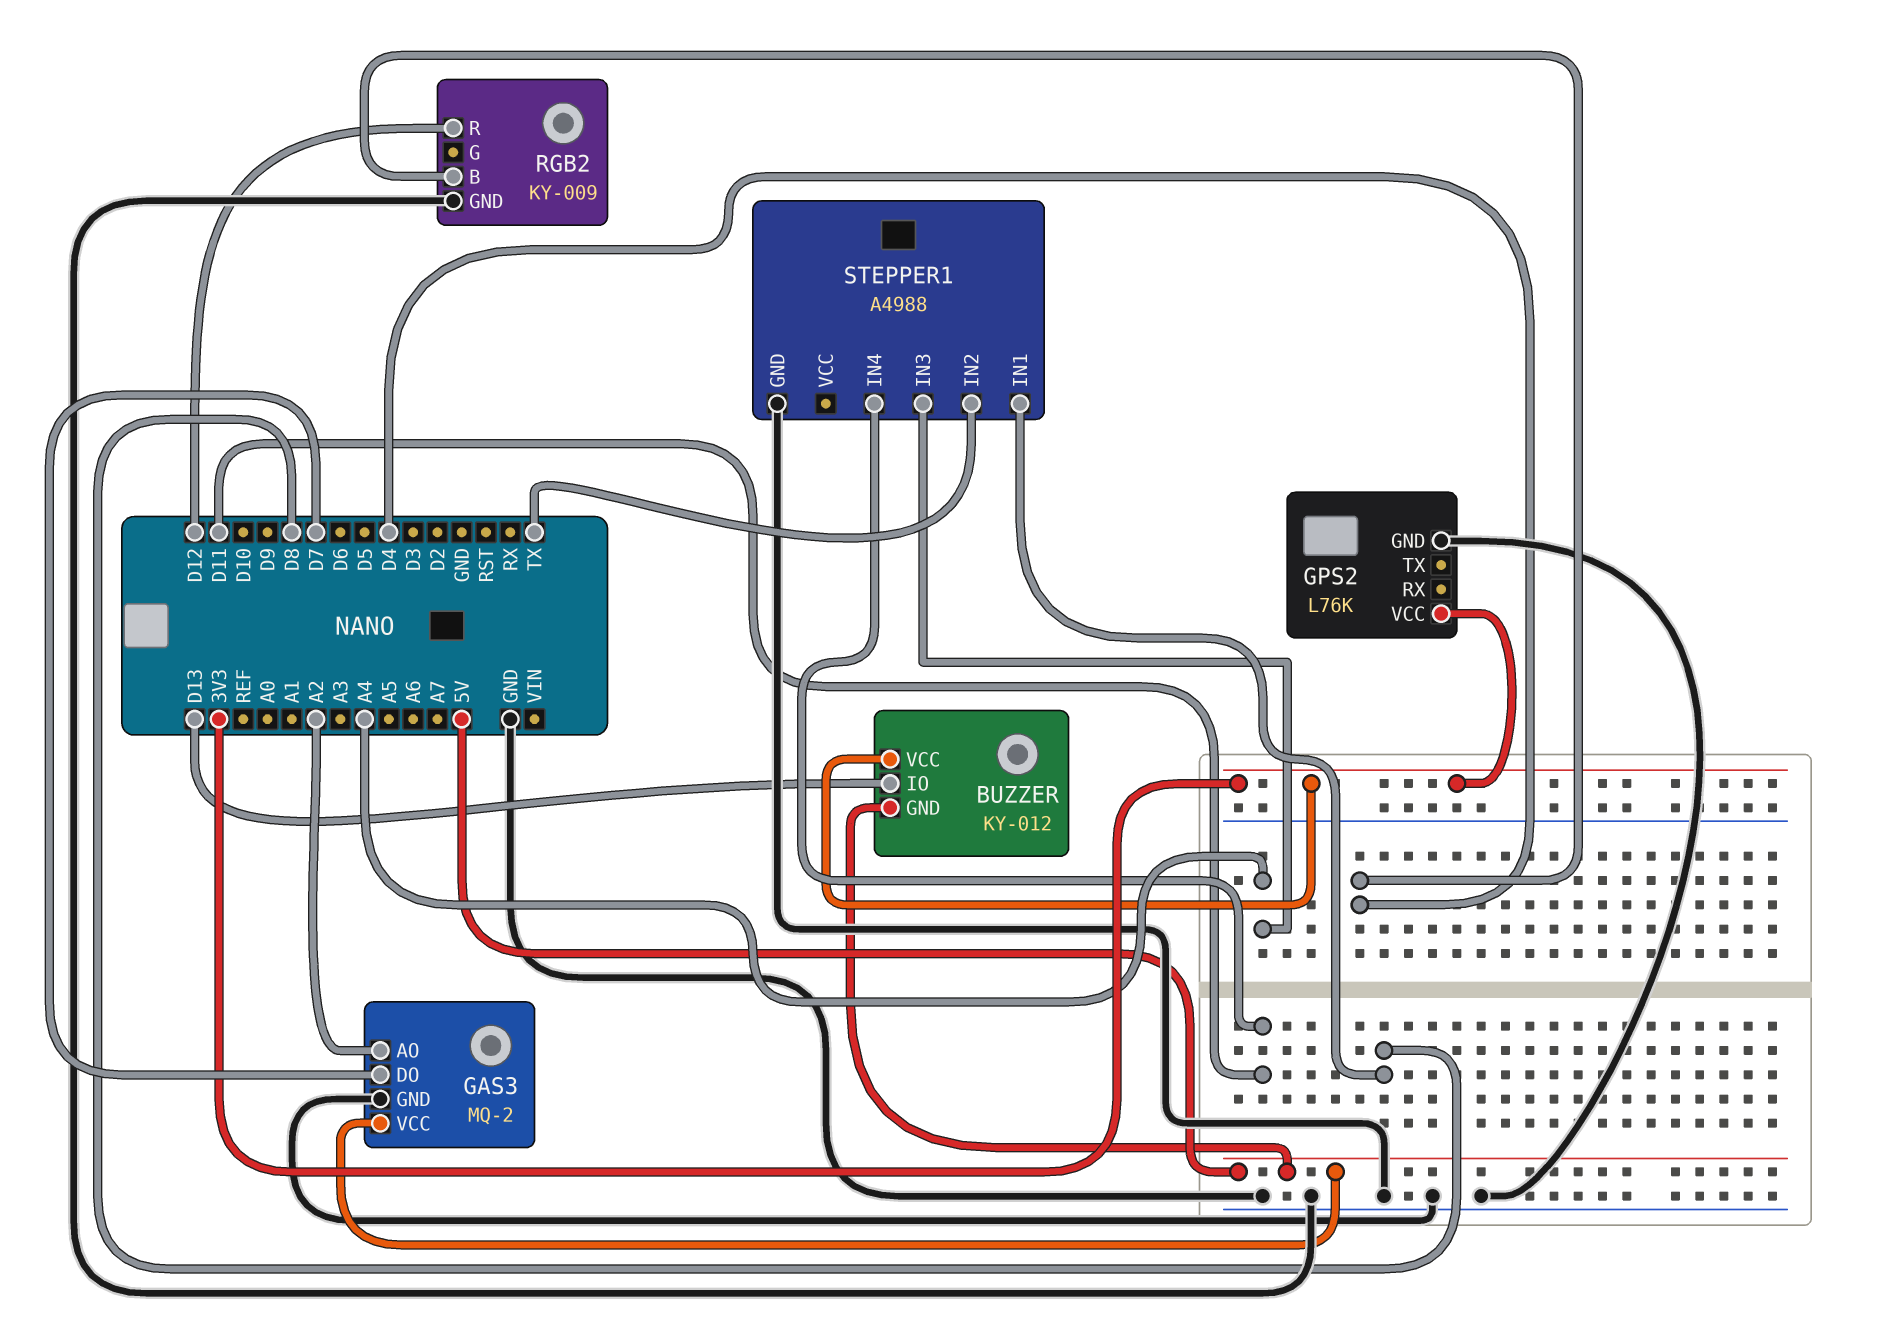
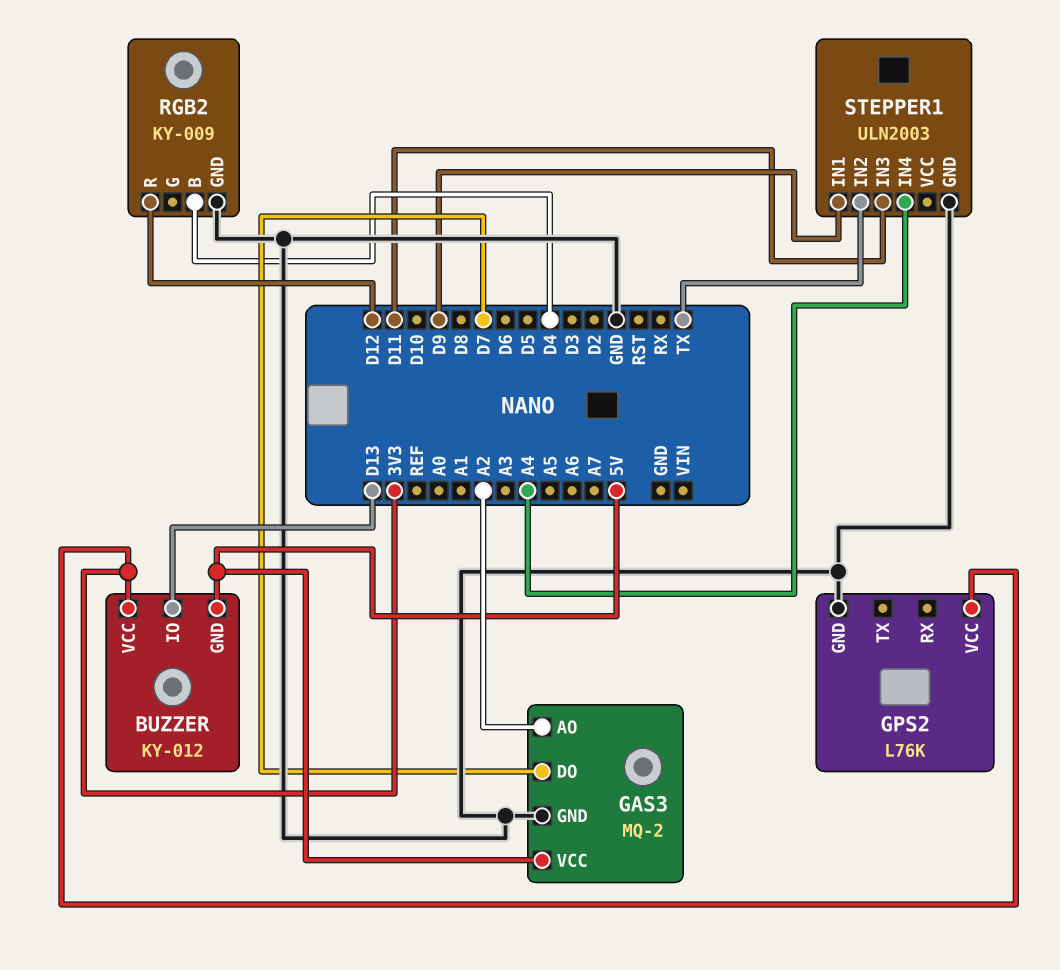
STEPPER1: A4988 -> ULN2003
STEPPER1 pin IN1: D8 -> D9
STEPPER1 pin IN3: A4 -> D11
STEPPER1 pin IN4: D11 -> A4

